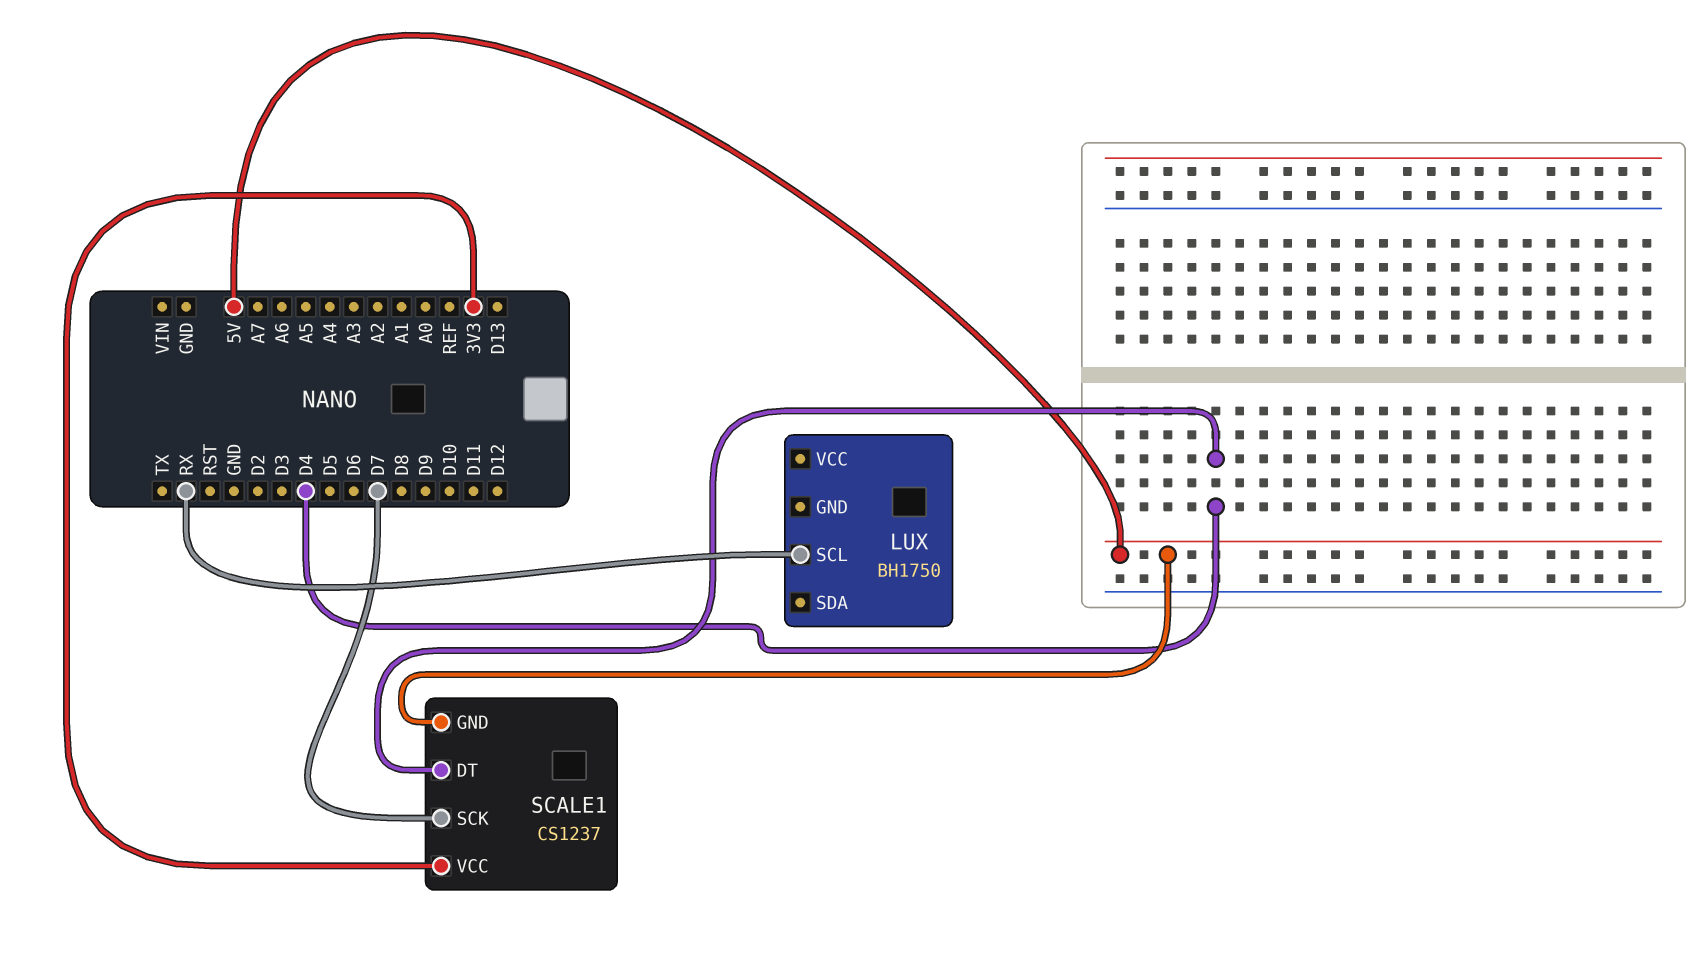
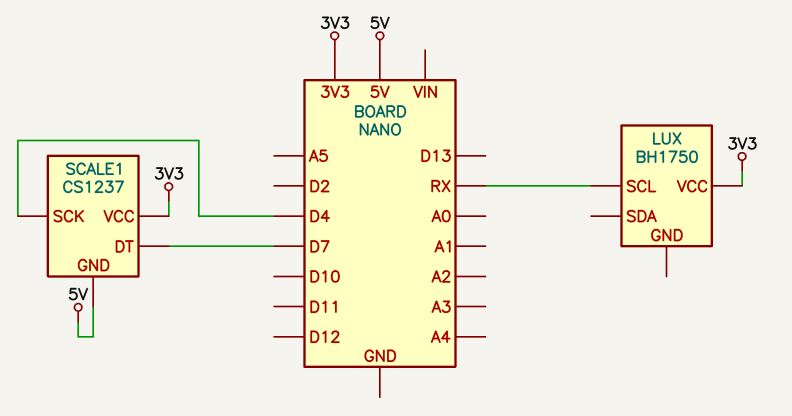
LUX pin VCC: none -> 3V3
SCALE1 pin DT: D4 -> D7
SCALE1 pin SCK: D7 -> D4

